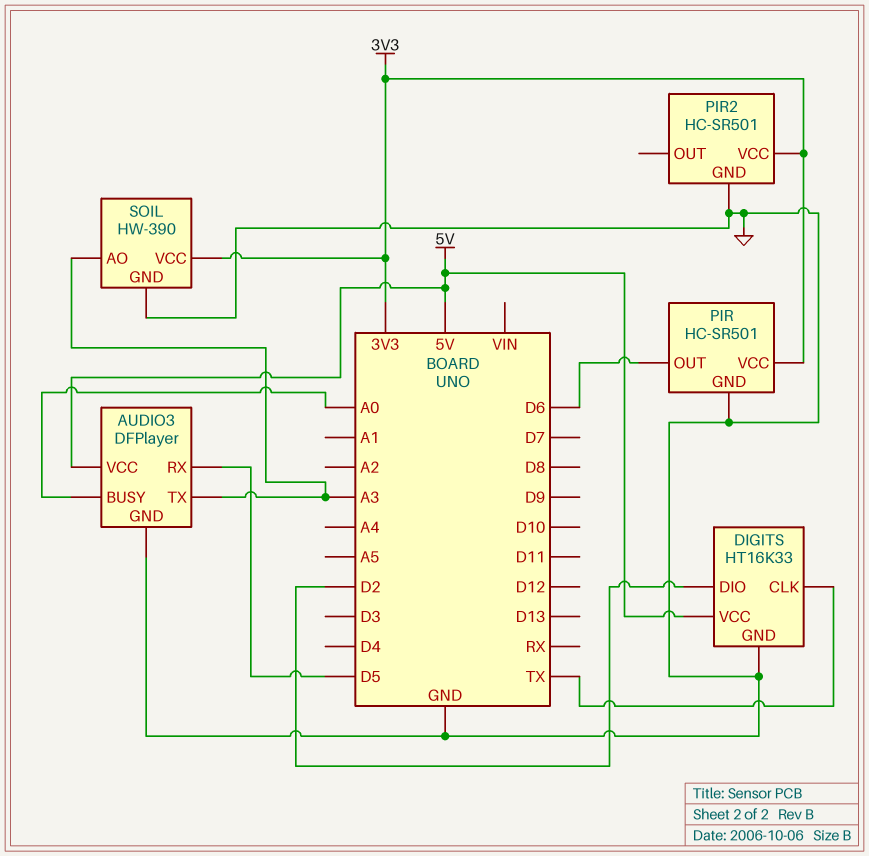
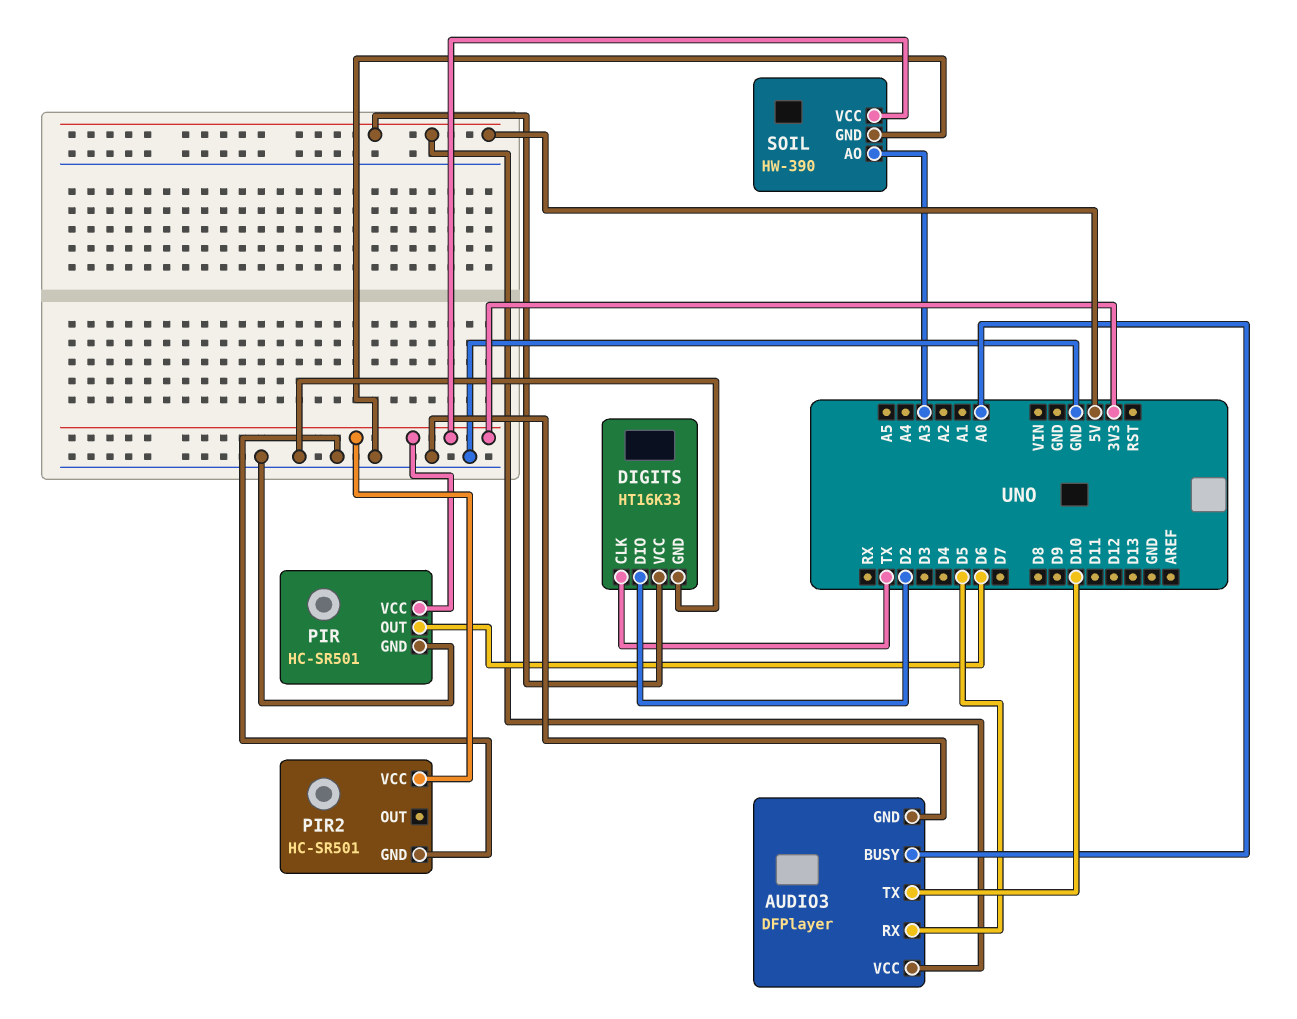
AUDIO3 pin TX: A3 -> D10

